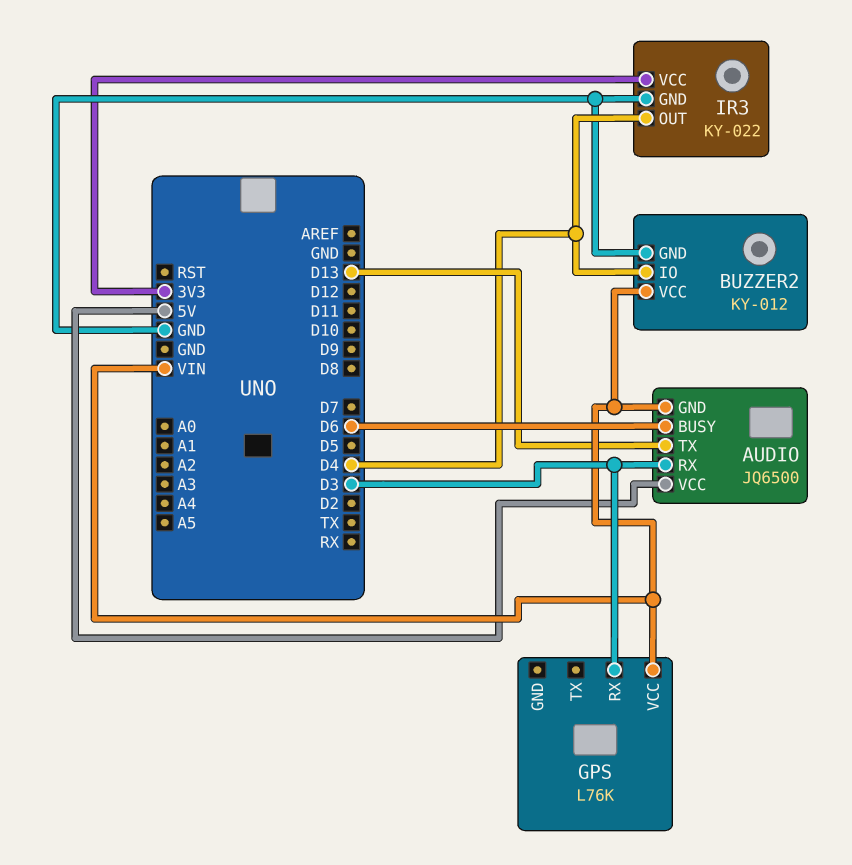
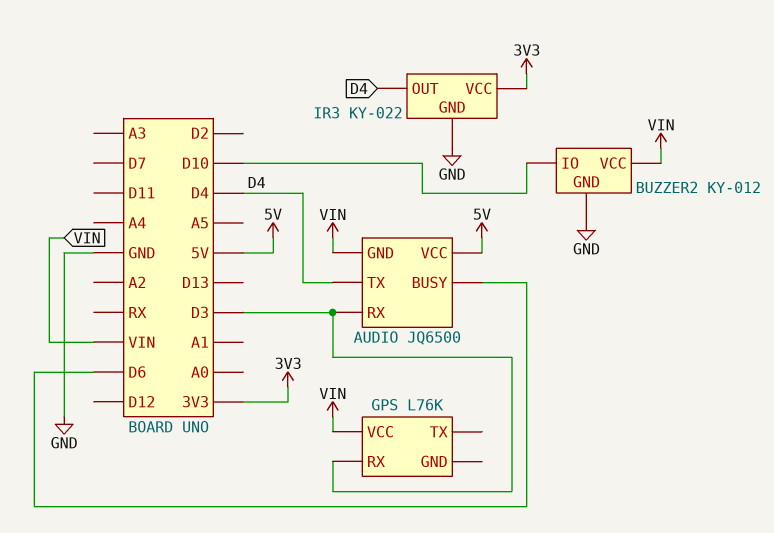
AUDIO pin TX: D13 -> D4
BUZZER2 pin IO: D4 -> D10

